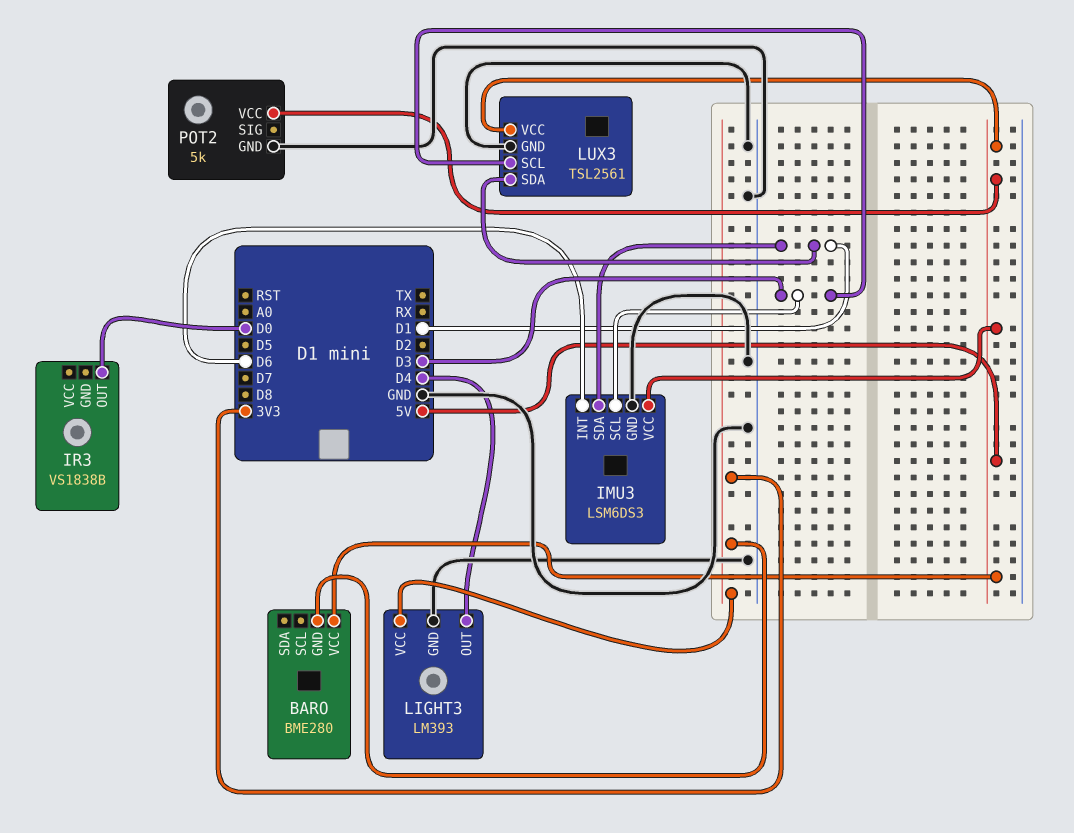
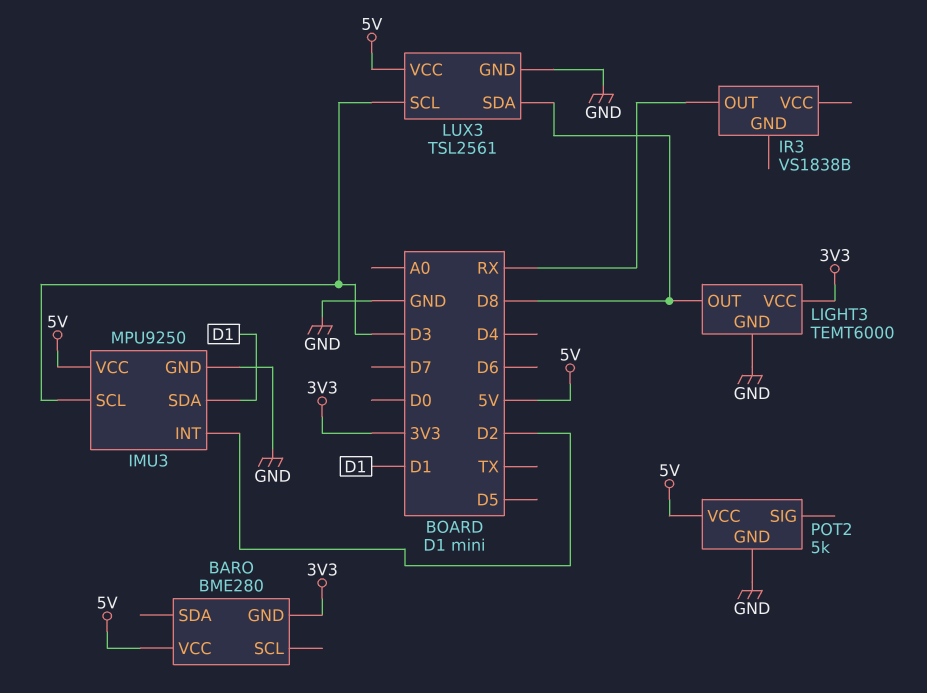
IMU3: LSM6DS3 -> MPU9250
IMU3 pin INT: D6 -> D2
IR3 pin OUT: D0 -> RX
LIGHT3: LM393 -> TEMT6000
LIGHT3 pin OUT: D4 -> D8
LUX3 pin SDA: D1 -> D8

